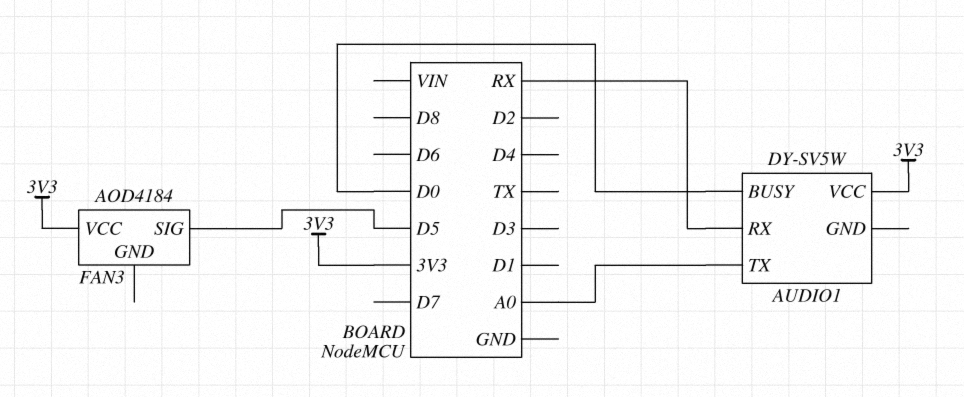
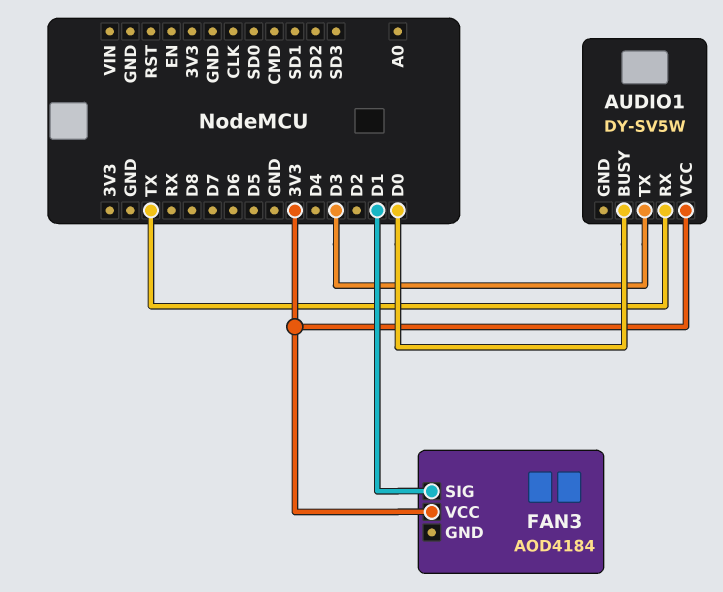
AUDIO1 pin RX: RX -> TX
AUDIO1 pin TX: A0 -> D3
FAN3 pin SIG: D5 -> D1

